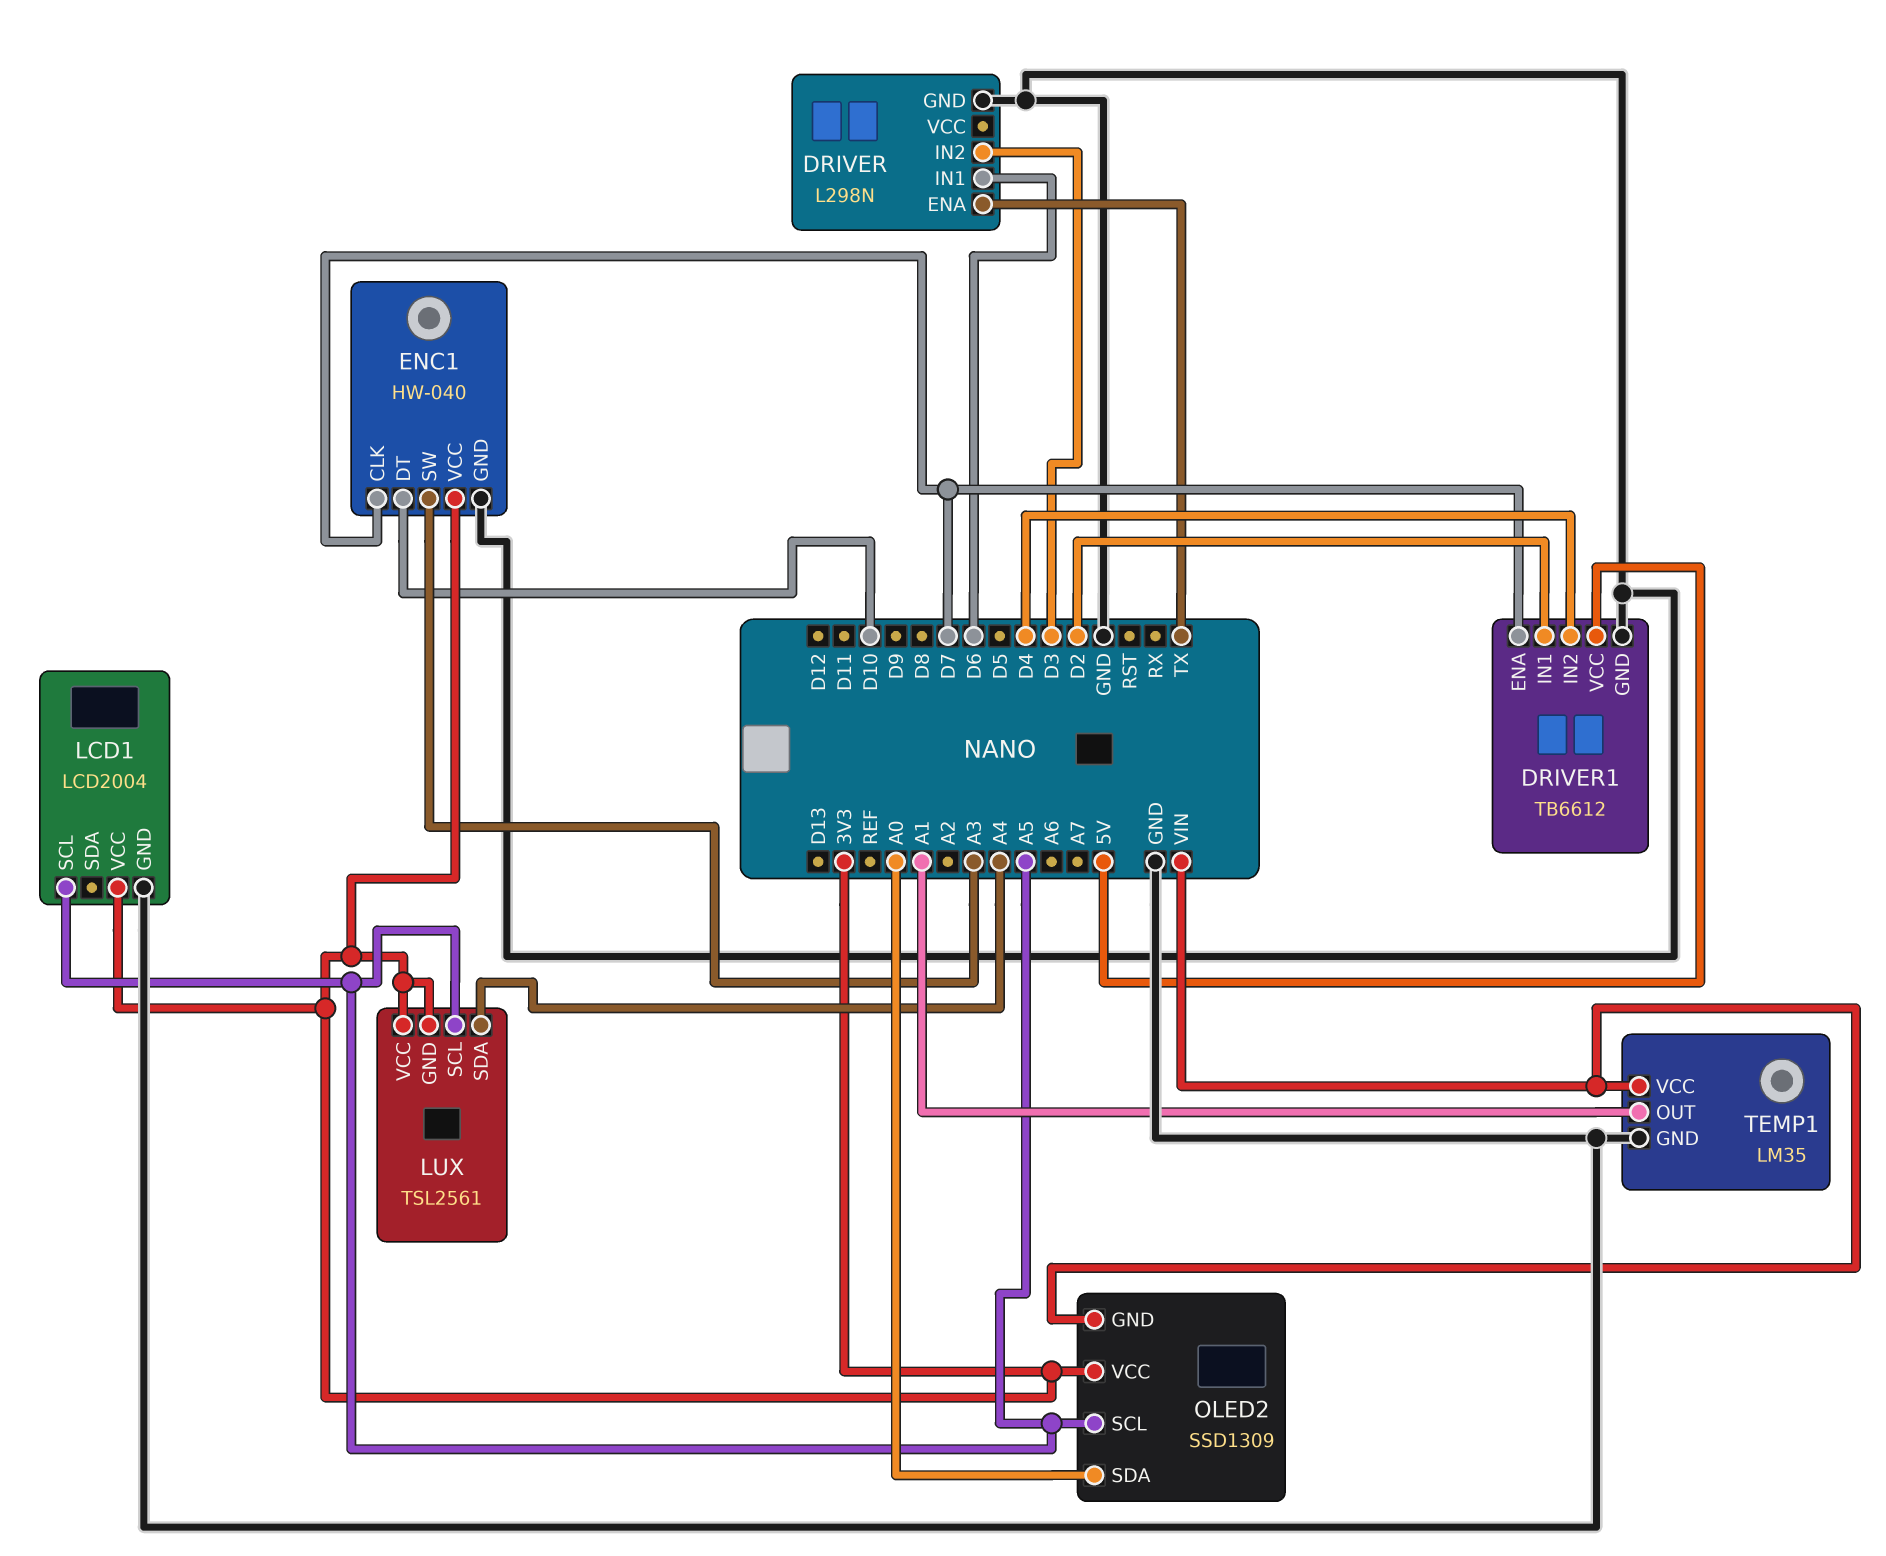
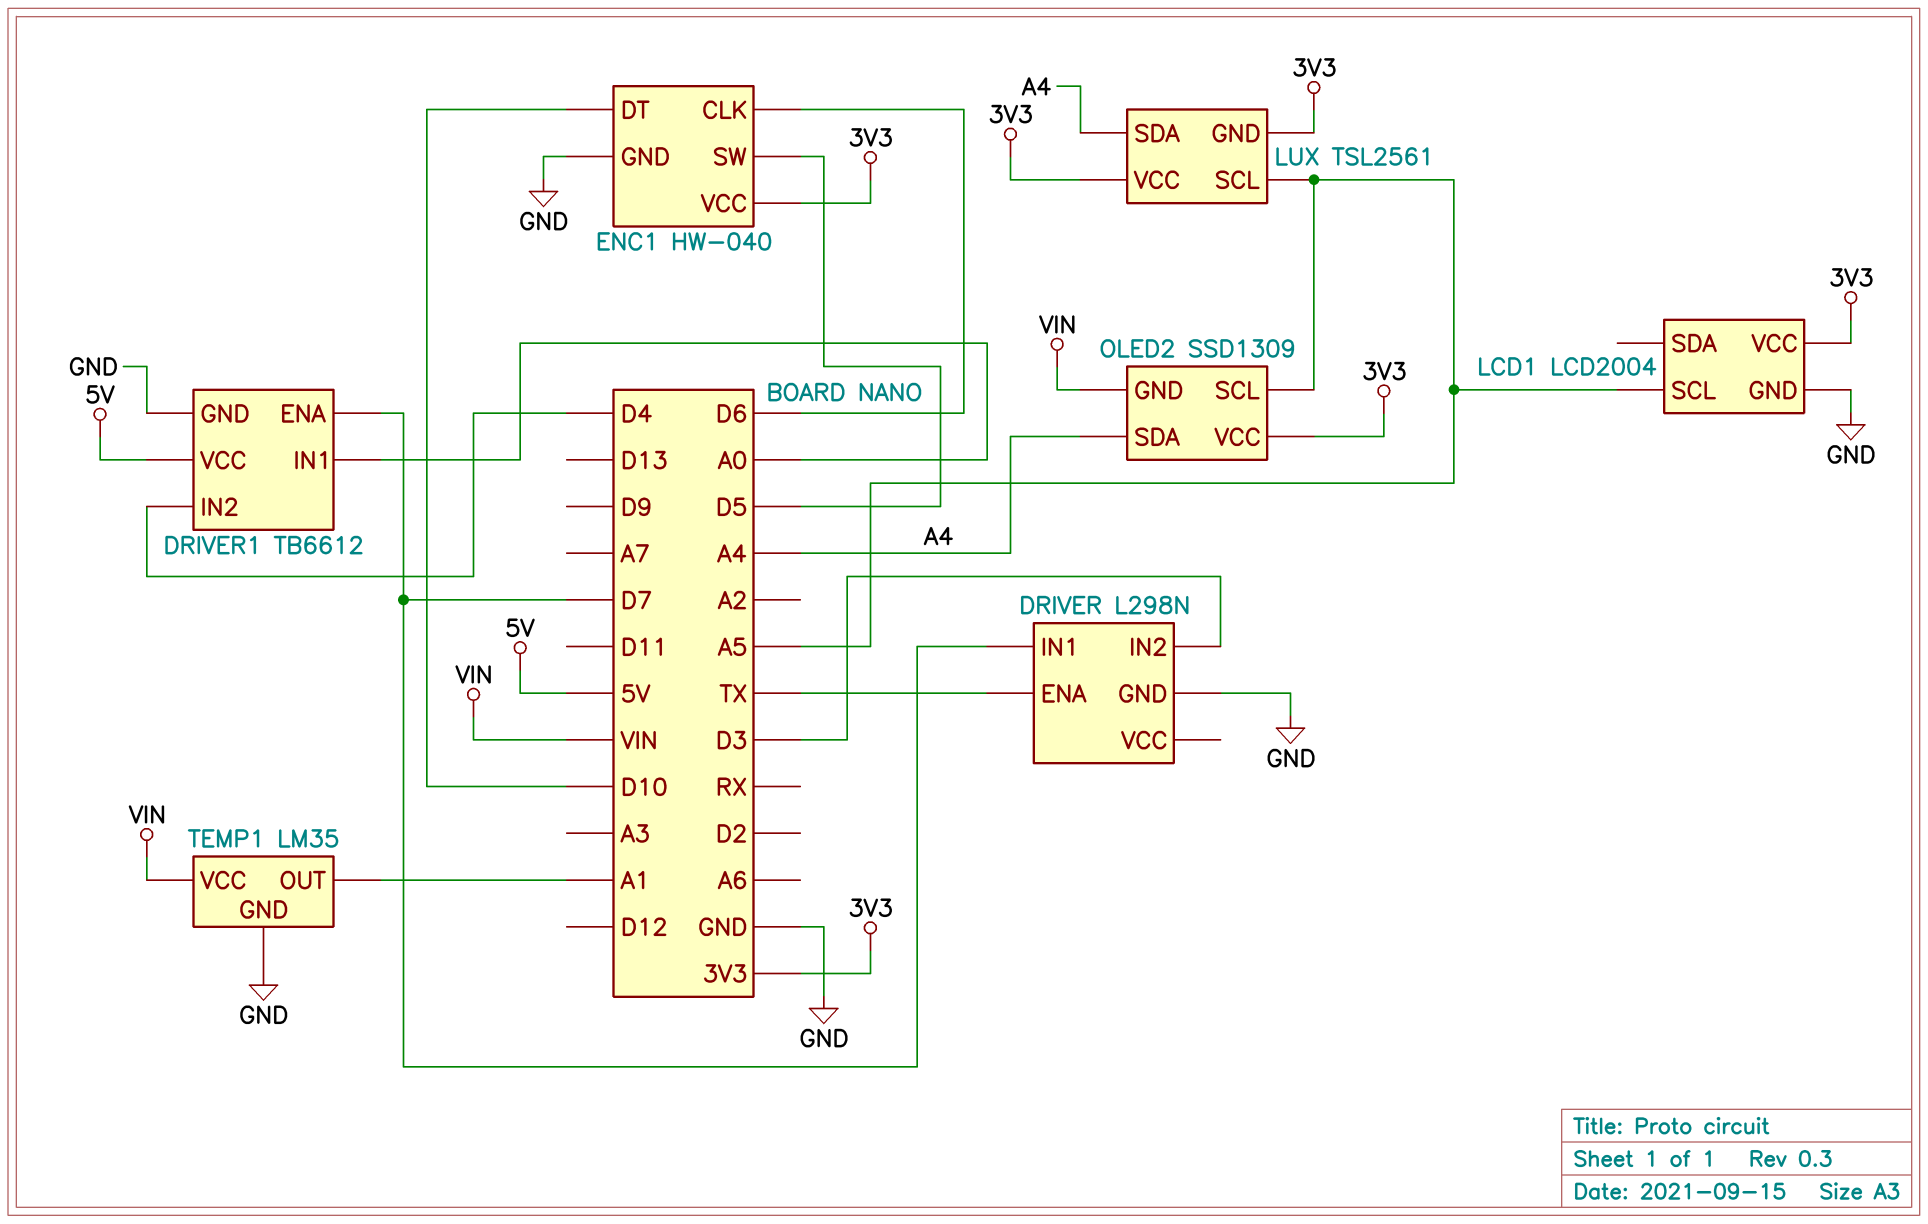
DRIVER pin IN1: D6 -> D7
DRIVER1 pin IN1: D2 -> A0
ENC1 pin CLK: D7 -> D6
ENC1 pin SW: A3 -> D5
OLED2 pin SDA: A0 -> A4

